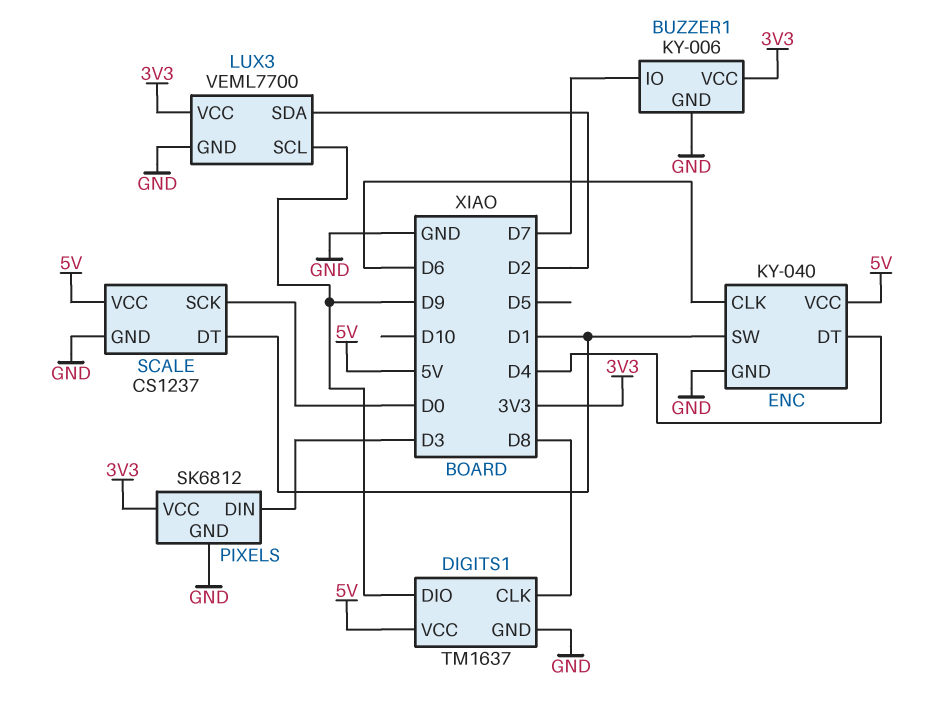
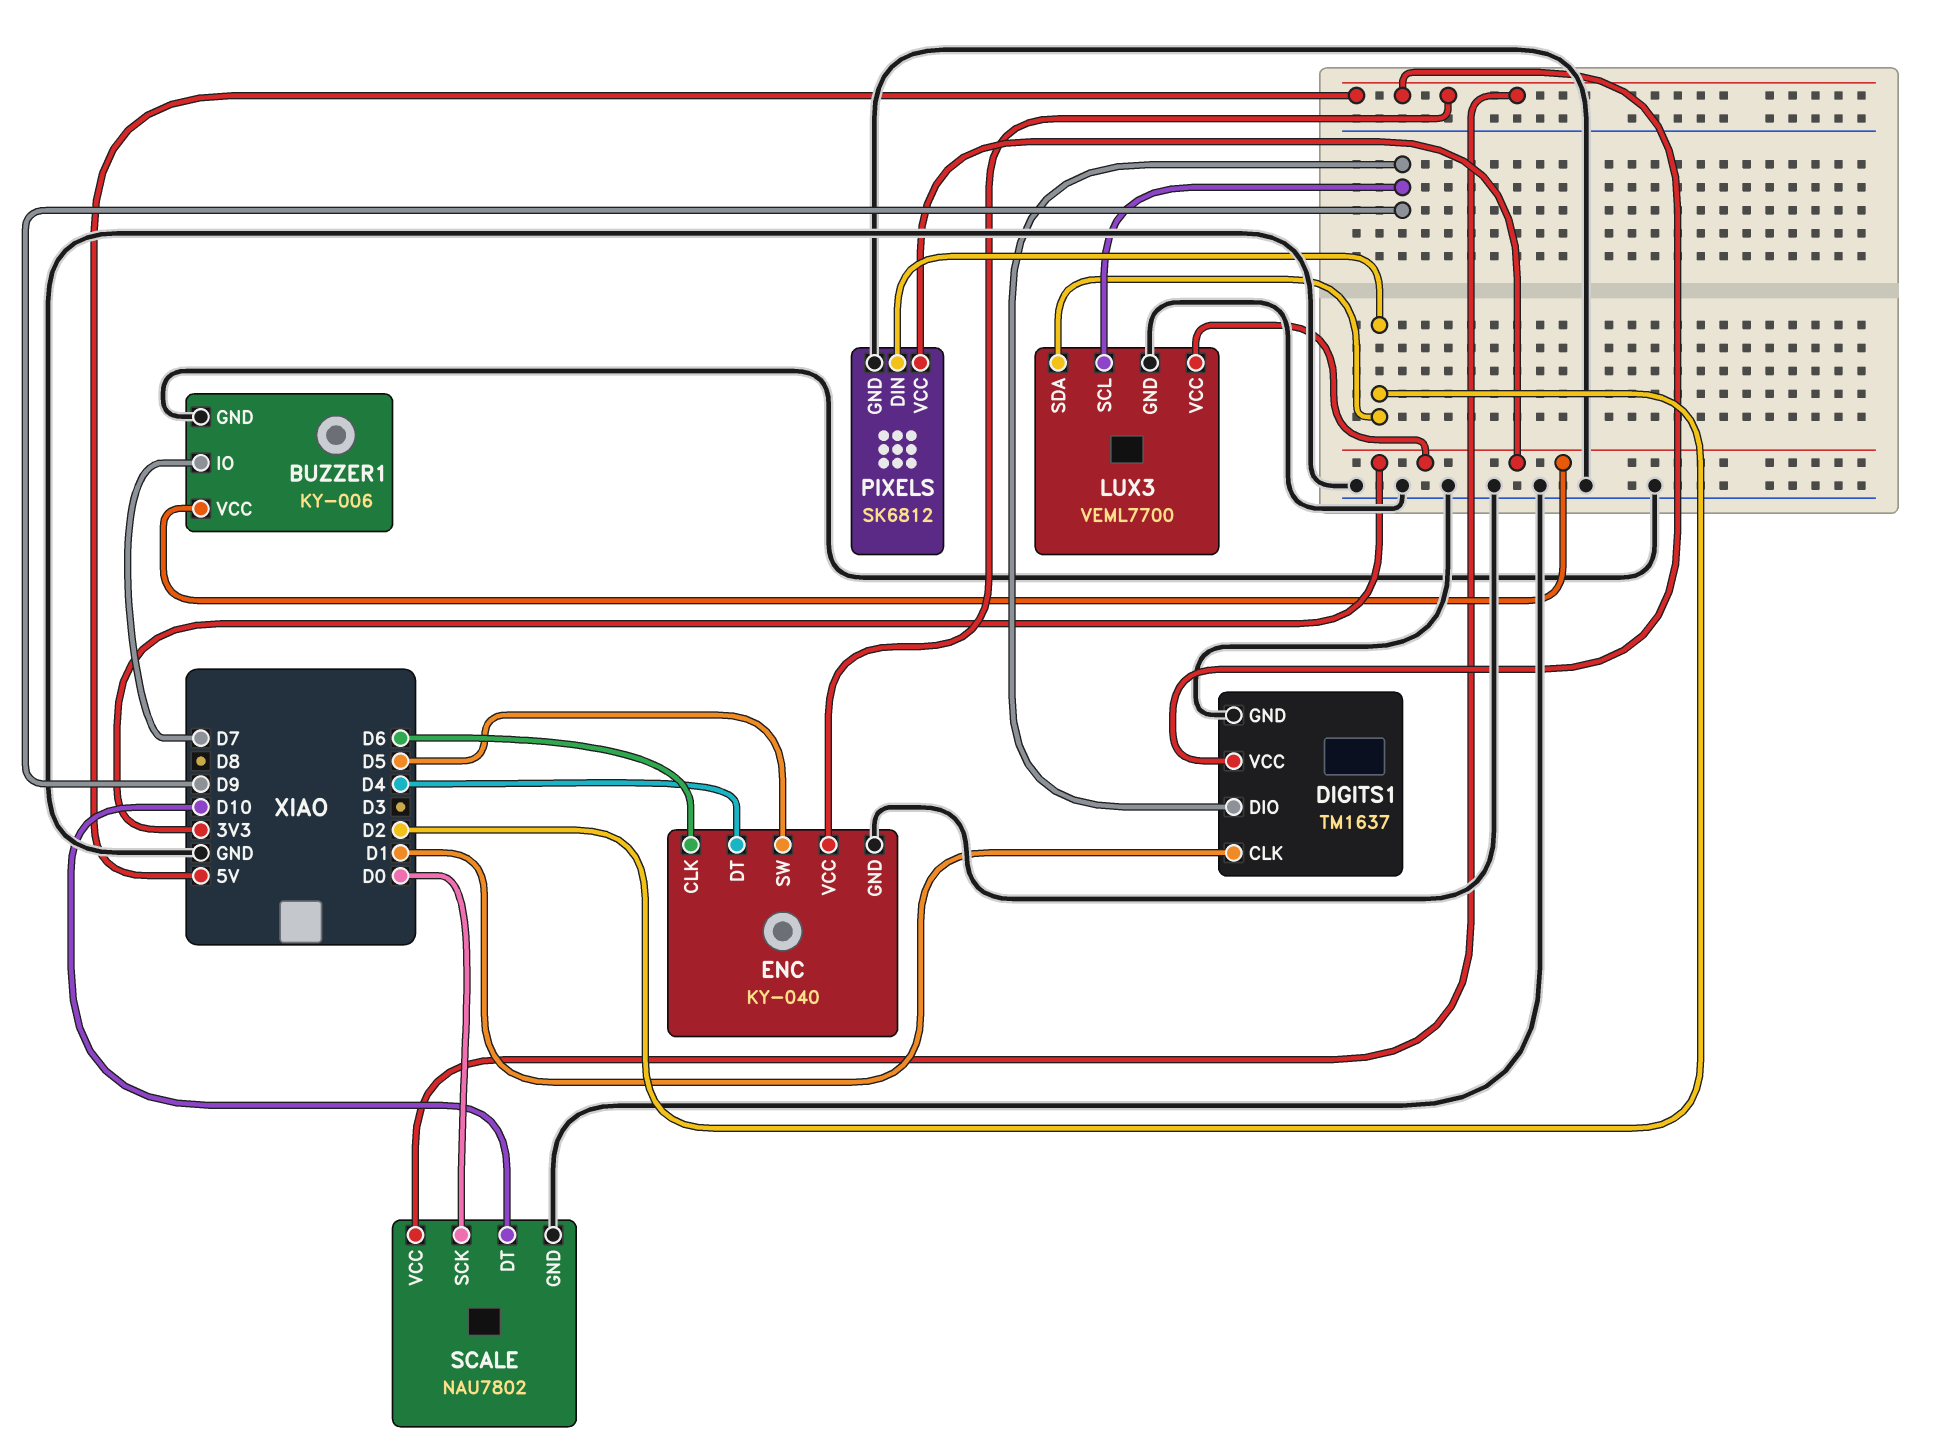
DIGITS1 pin CLK: D8 -> D1
ENC pin SW: D1 -> D5
PIXELS pin DIN: D3 -> D2
SCALE: CS1237 -> NAU7802
SCALE pin DT: D1 -> D10

